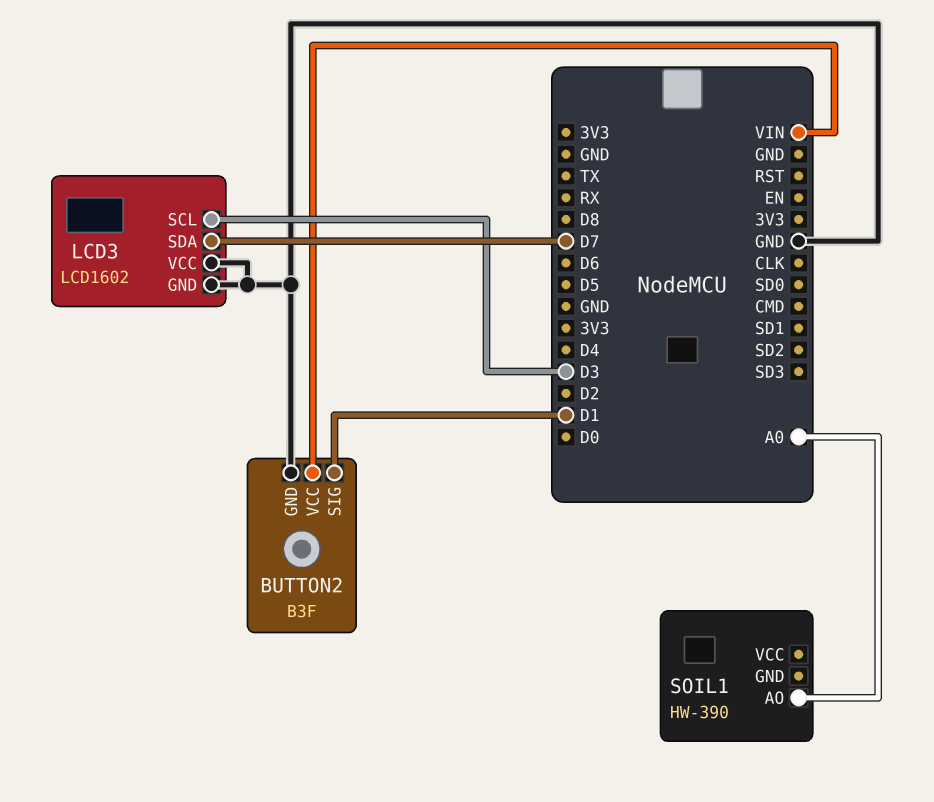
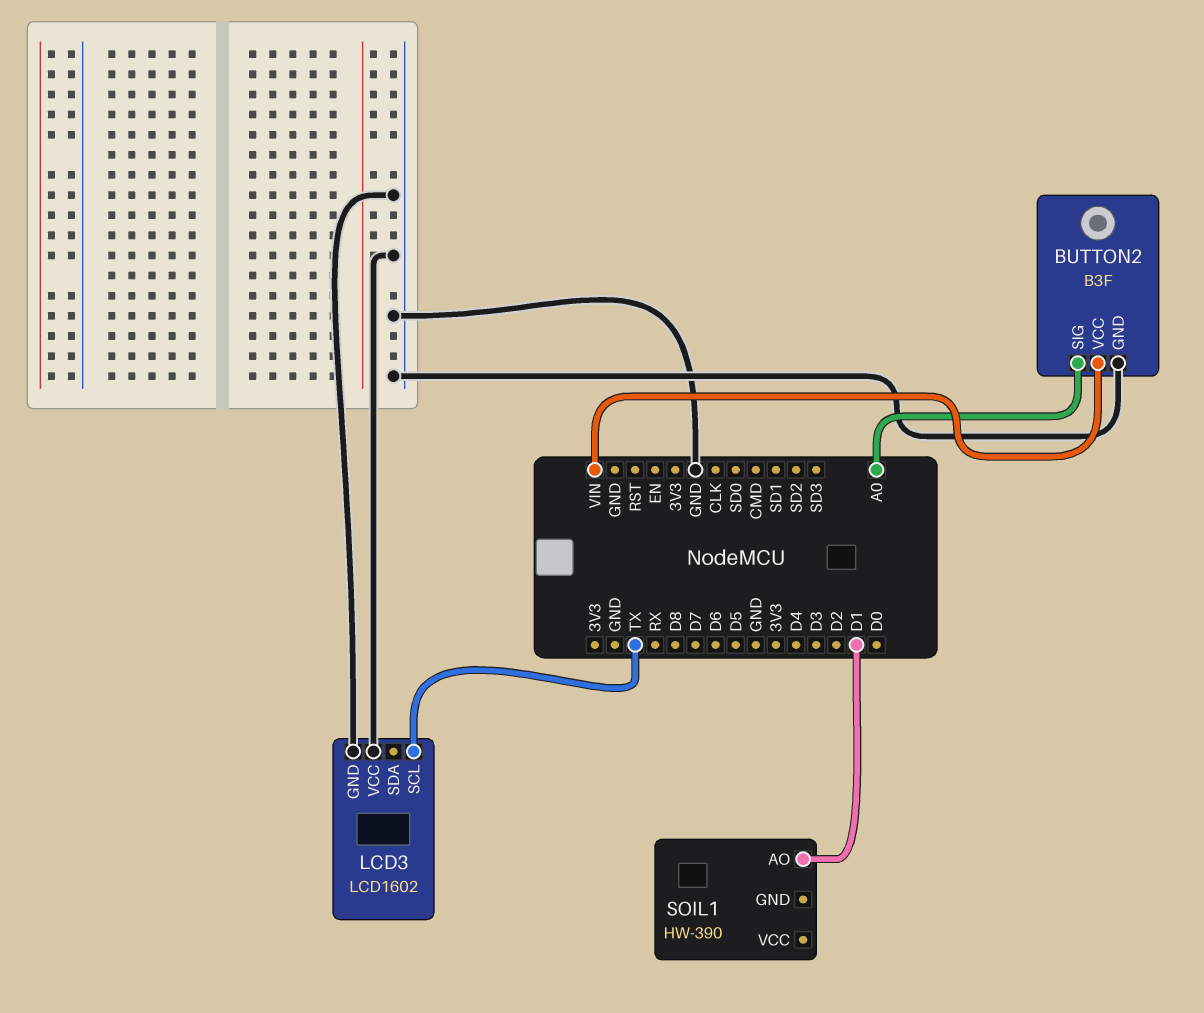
BUTTON2 pin SIG: D1 -> A0
LCD3 pin SCL: D3 -> TX
LCD3 pin SDA: D7 -> none
SOIL1 pin AO: A0 -> D1

